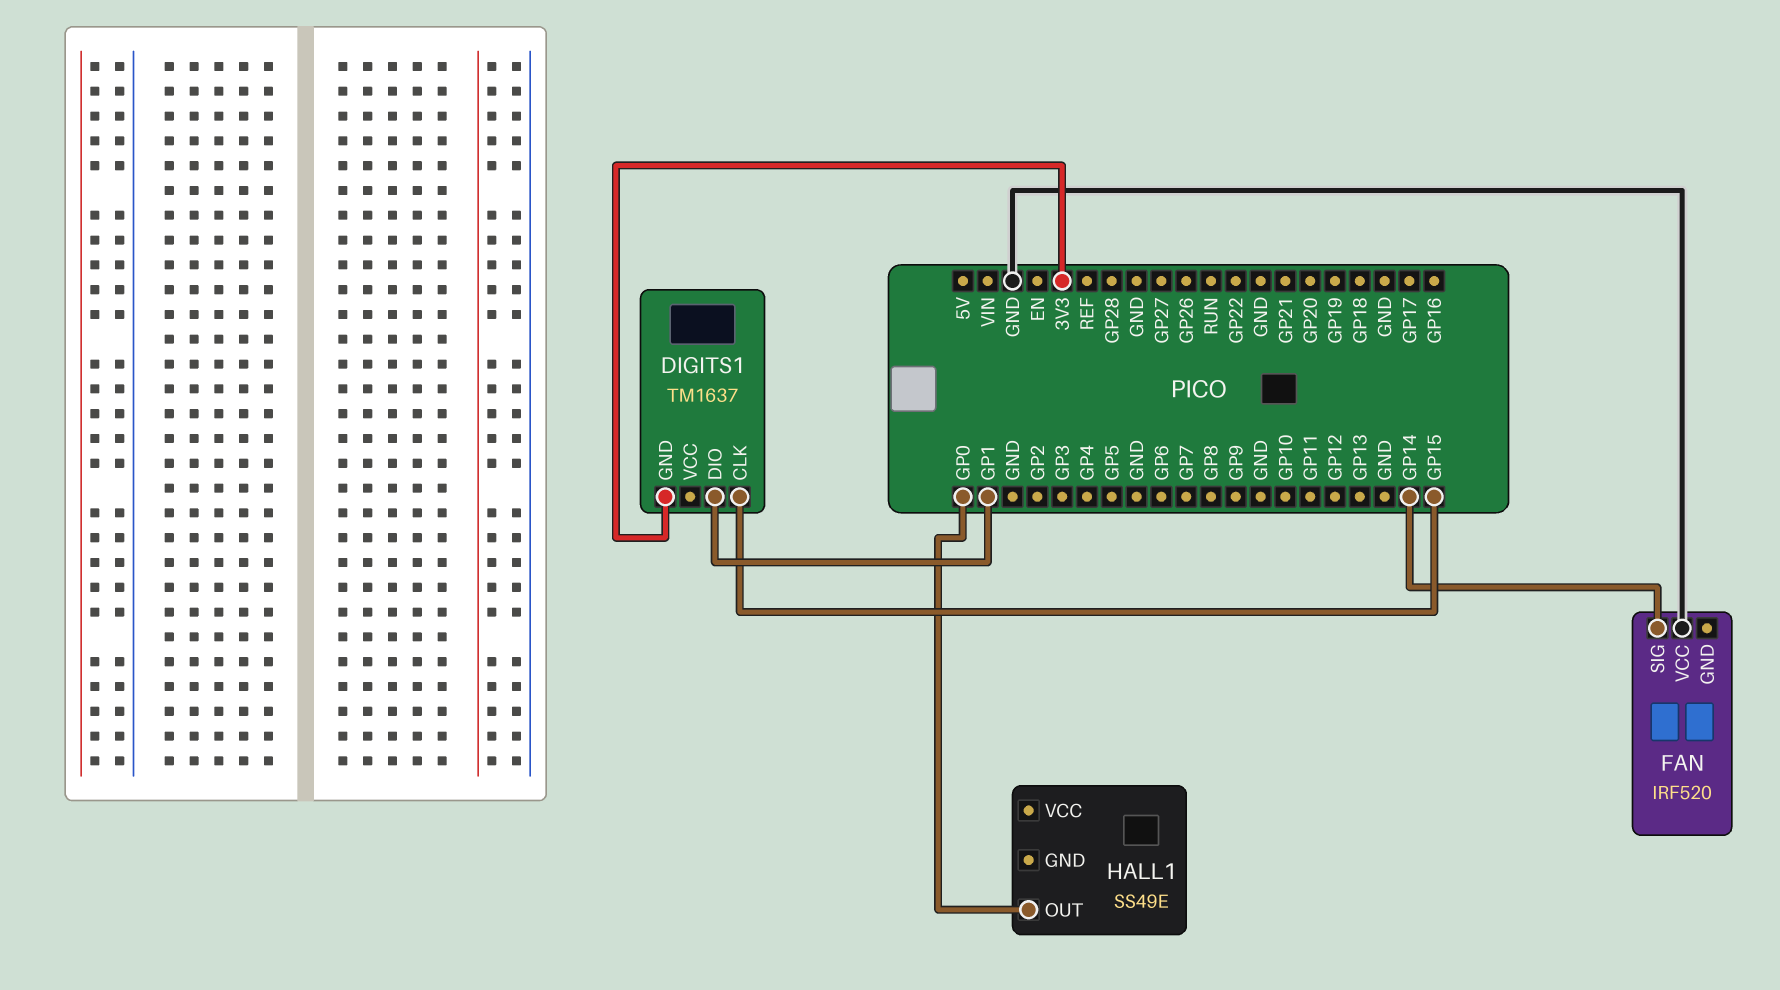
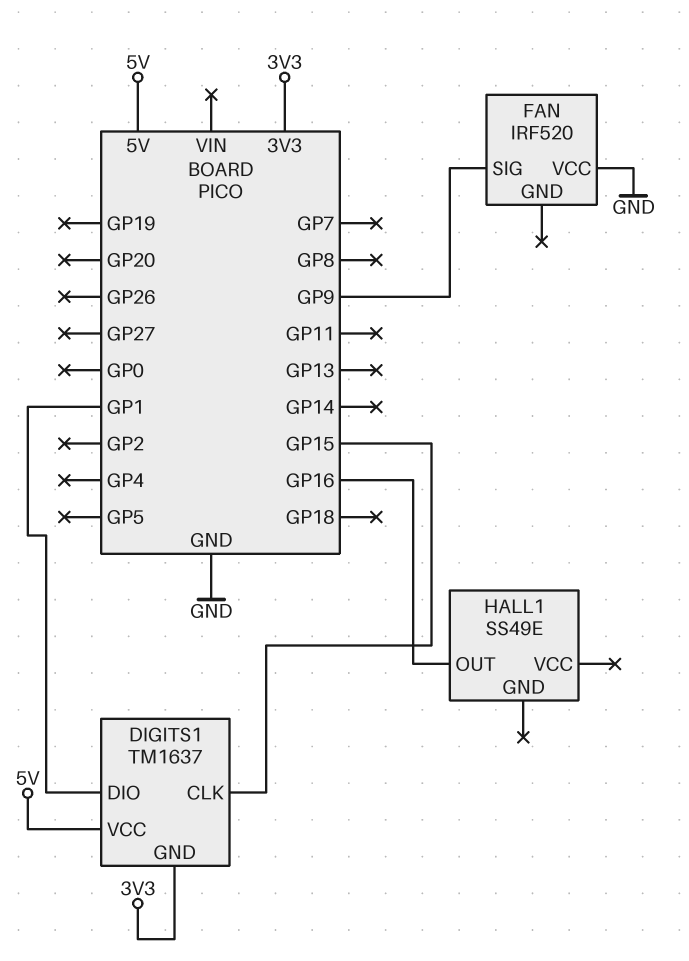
DIGITS1 pin VCC: none -> 5V
FAN pin SIG: GP14 -> GP9
HALL1 pin OUT: GP0 -> GP16

